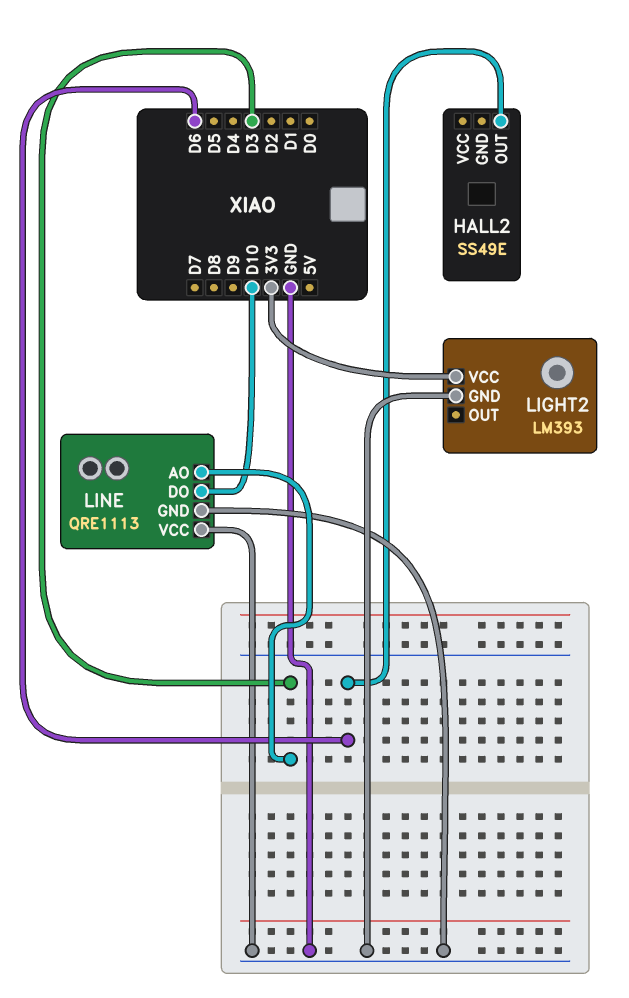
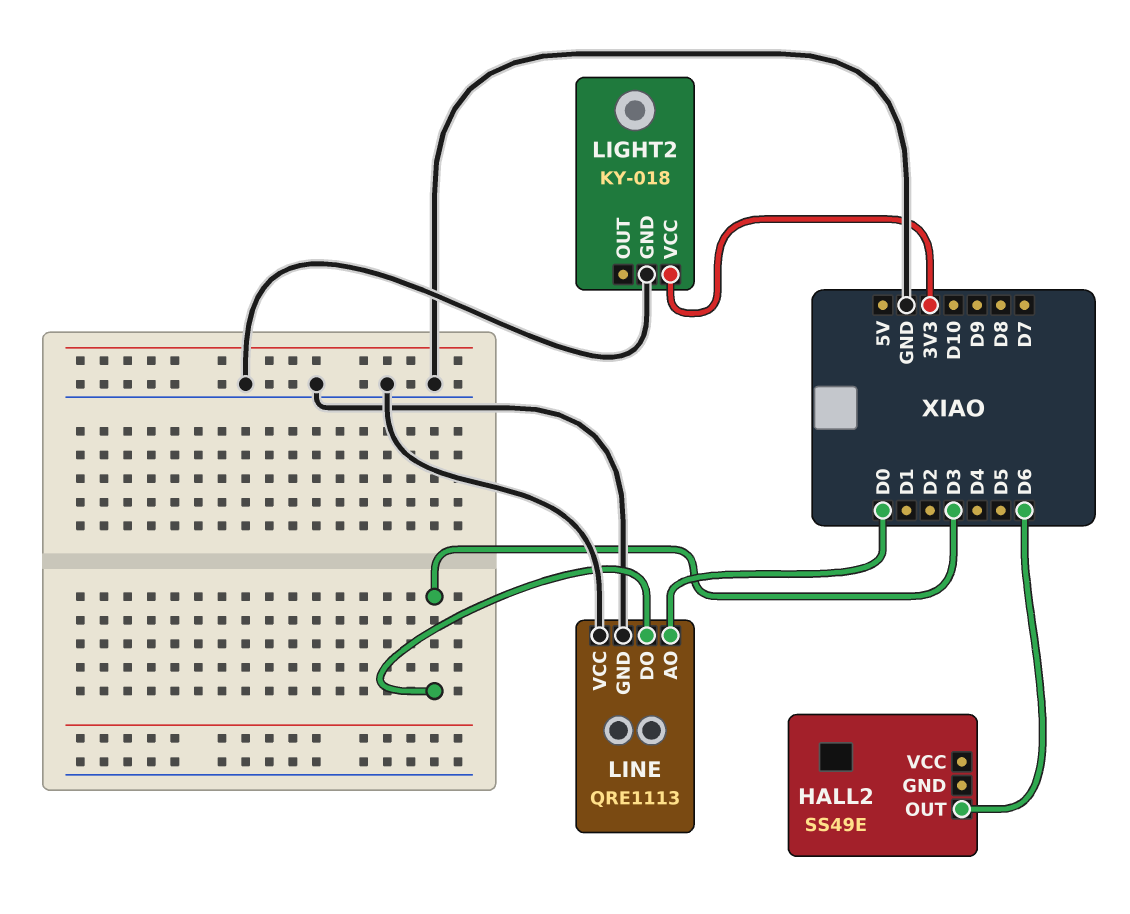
LIGHT2: LM393 -> KY-018
LINE pin AO: D3 -> D0
LINE pin DO: D10 -> D3

